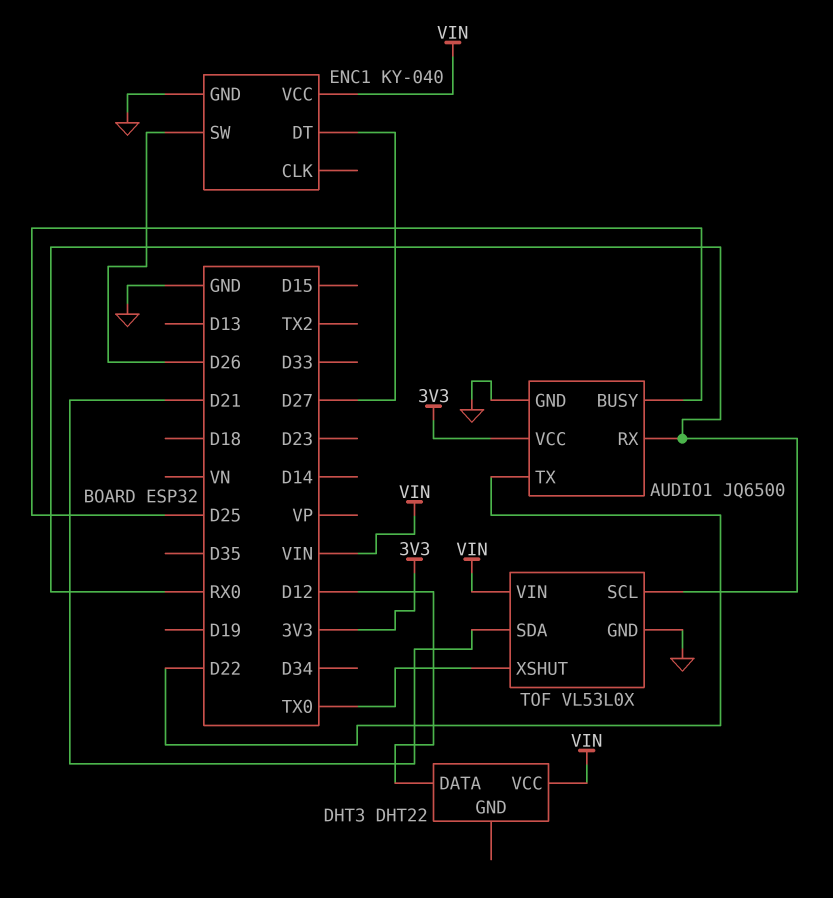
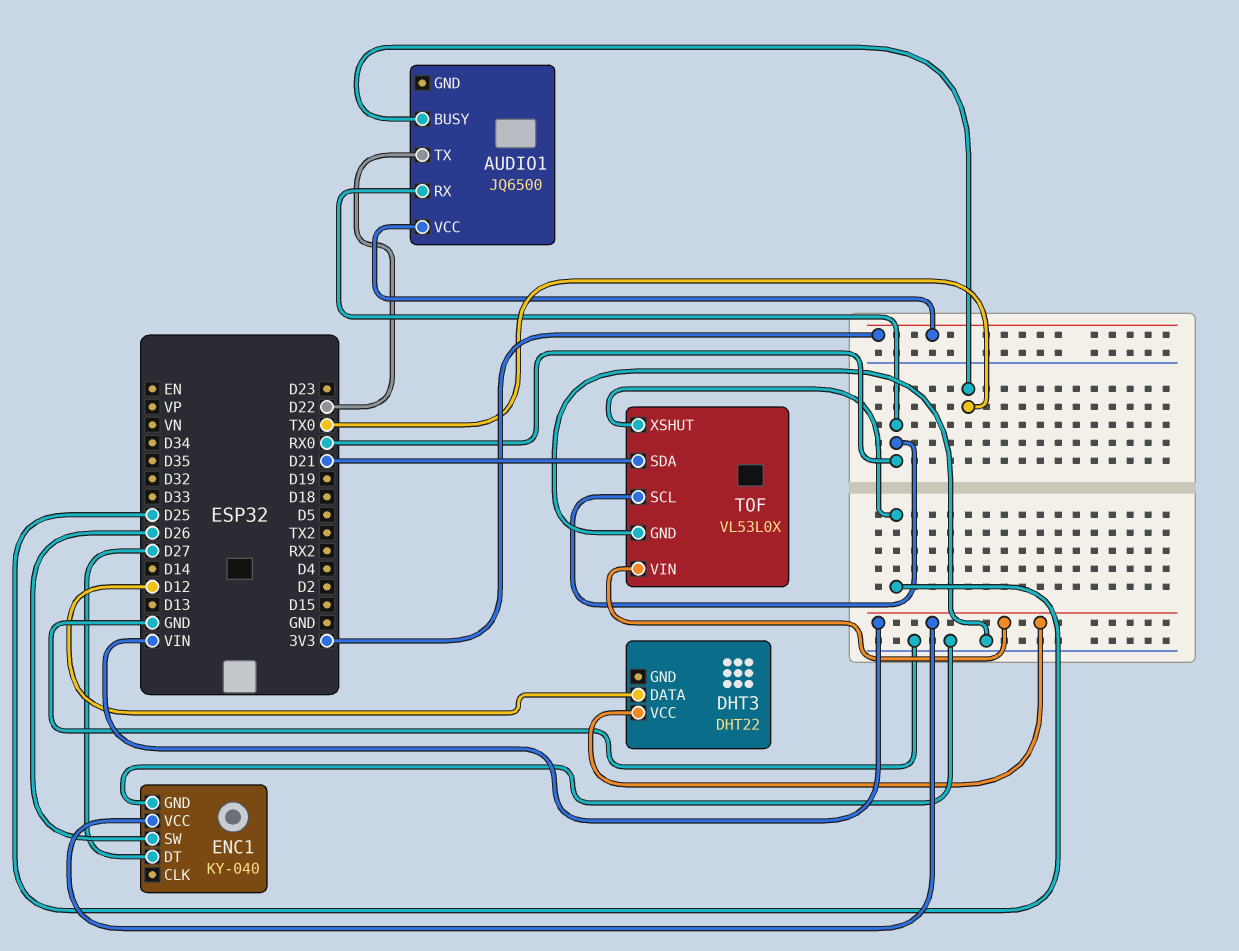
AUDIO1 pin BUSY: D25 -> TX0
AUDIO1 pin GND: GND -> none
TOF pin XSHUT: TX0 -> D25

